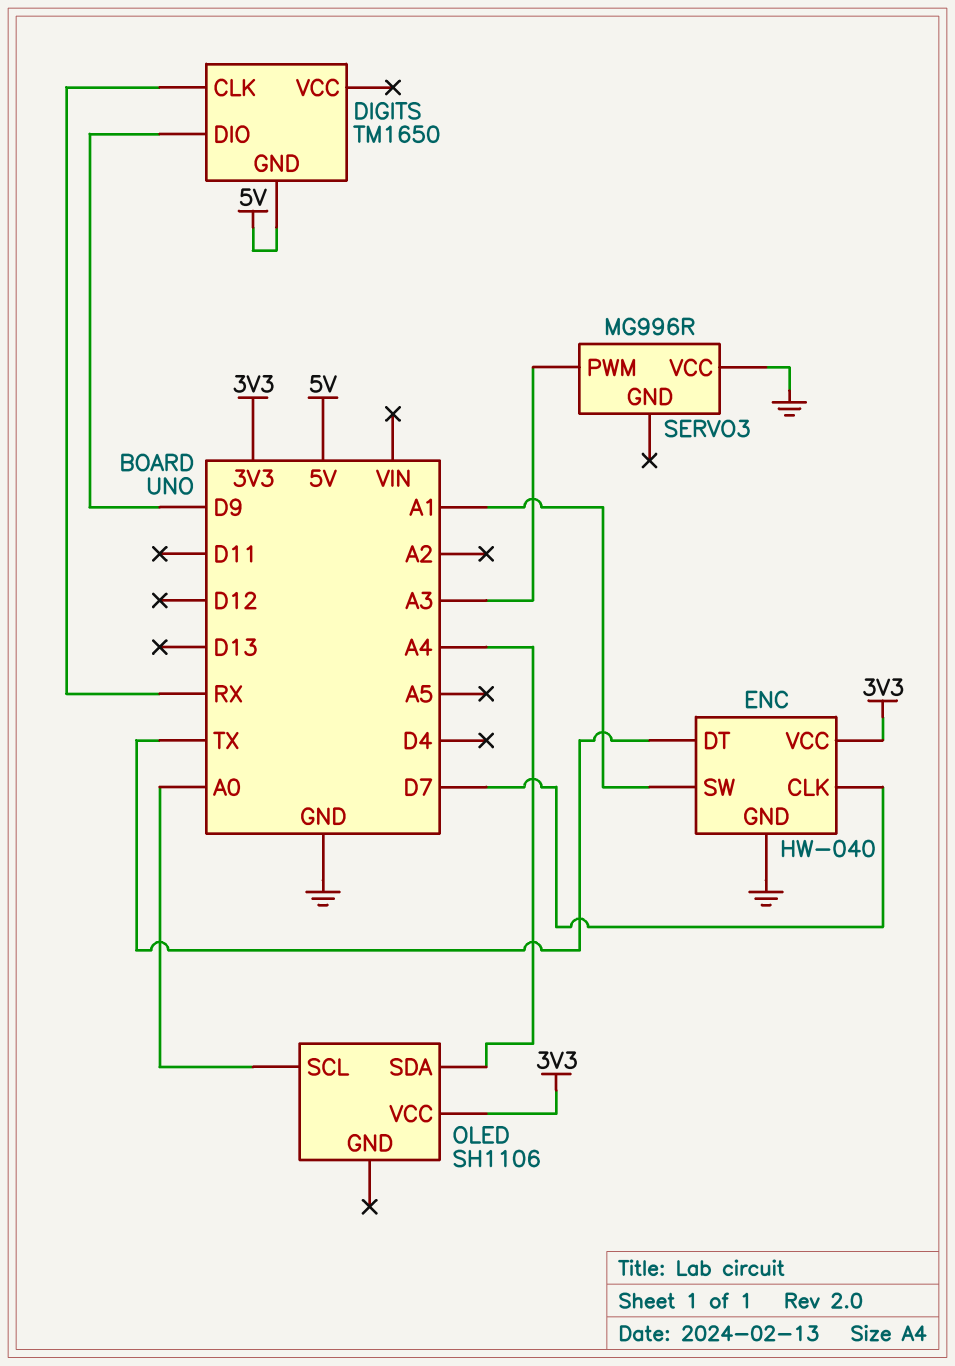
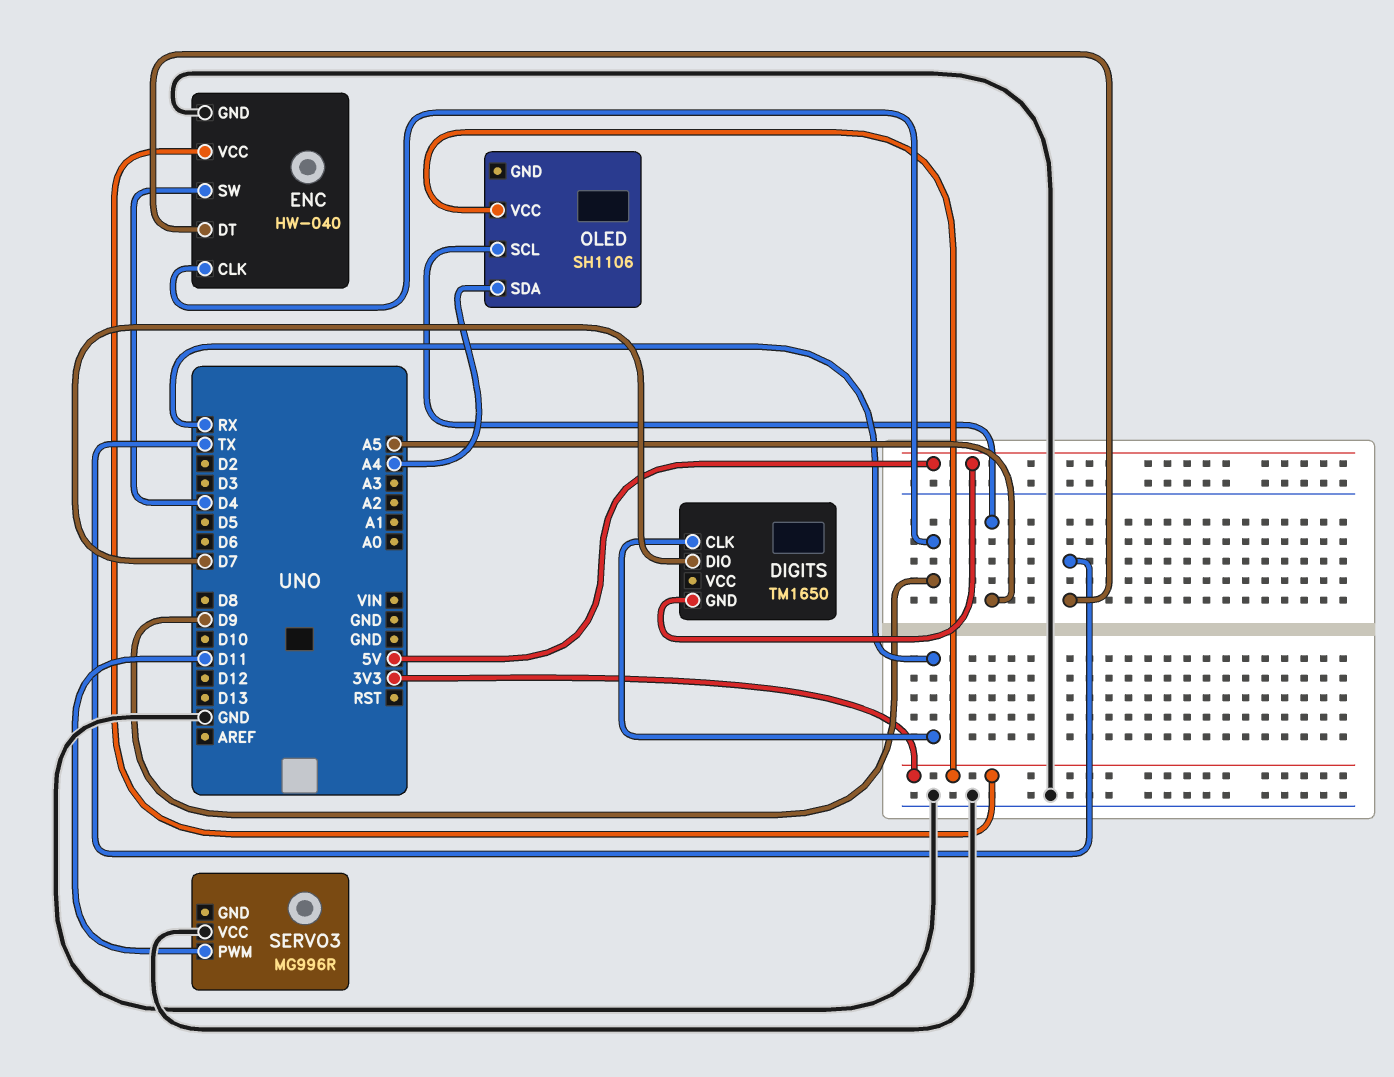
DIGITS pin DIO: D9 -> D7
ENC pin CLK: D7 -> D9
ENC pin SW: A1 -> D4
OLED pin SCL: A0 -> A5
SERVO3 pin PWM: A3 -> D11

